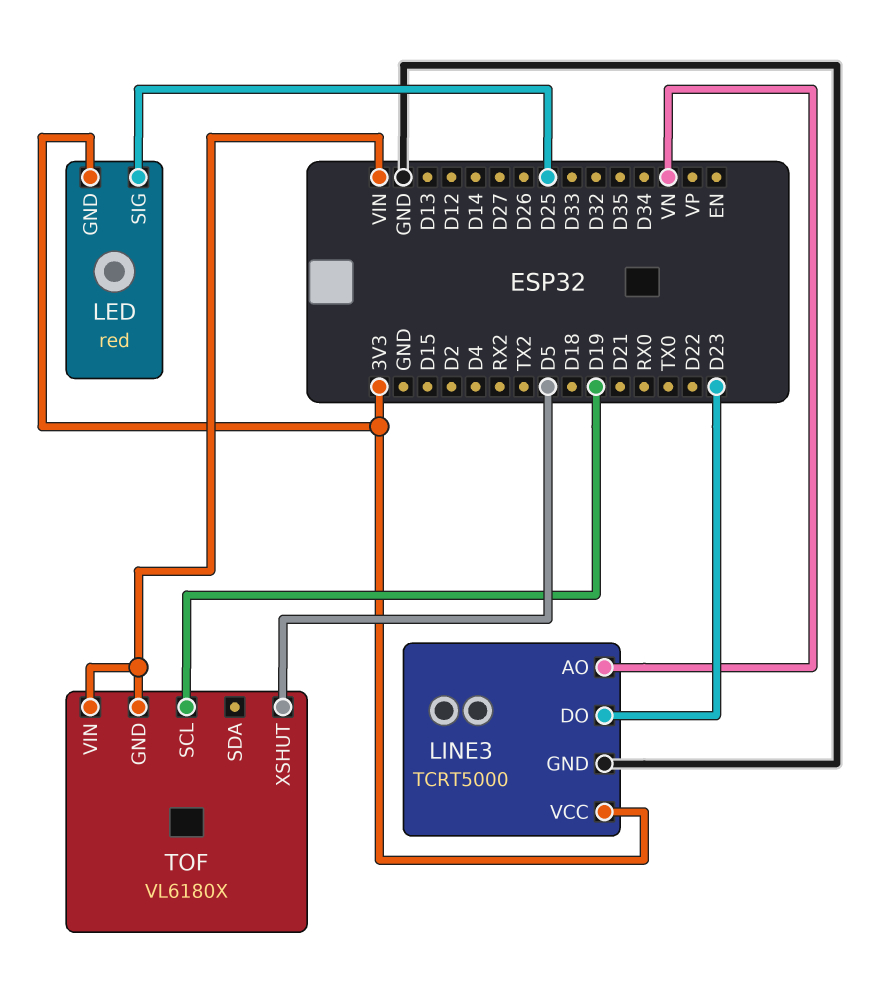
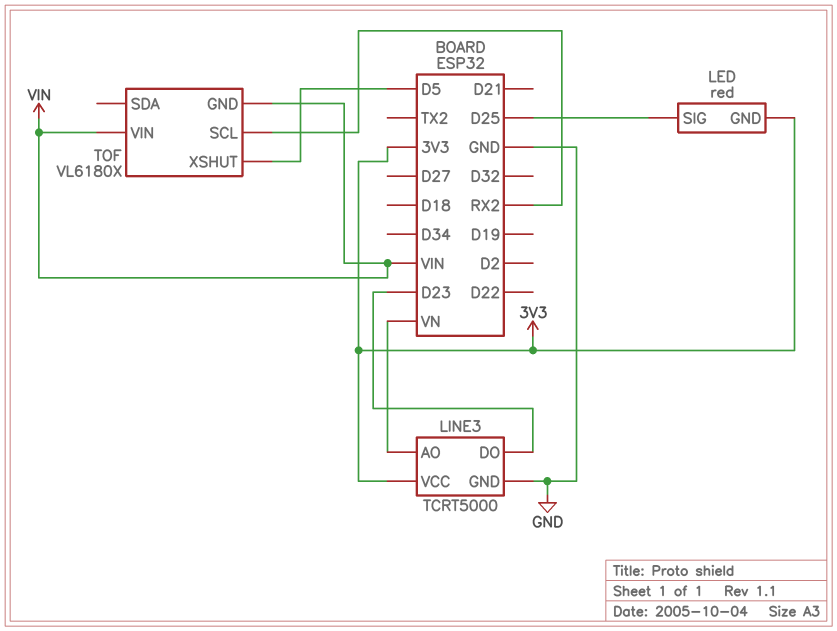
TOF pin SCL: D19 -> RX2

